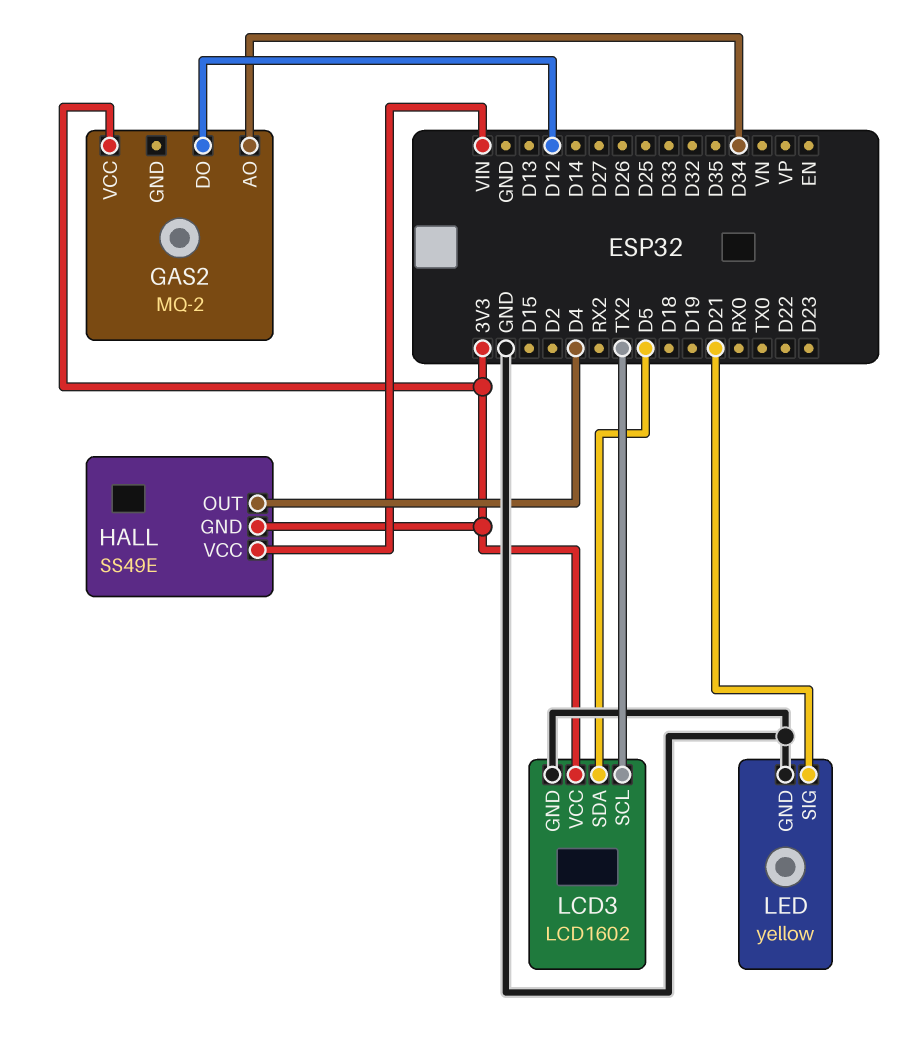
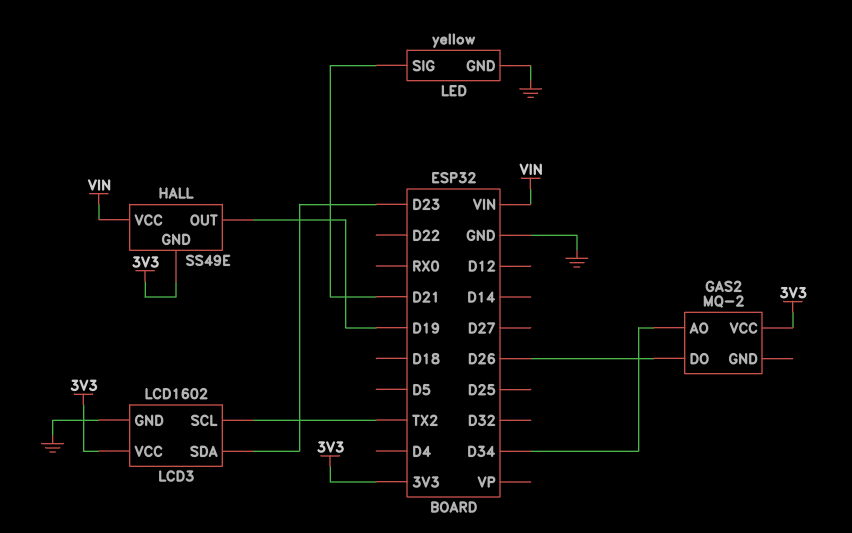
GAS2 pin DO: D12 -> D26
HALL pin OUT: D4 -> D19
LCD3 pin SDA: D5 -> D23

